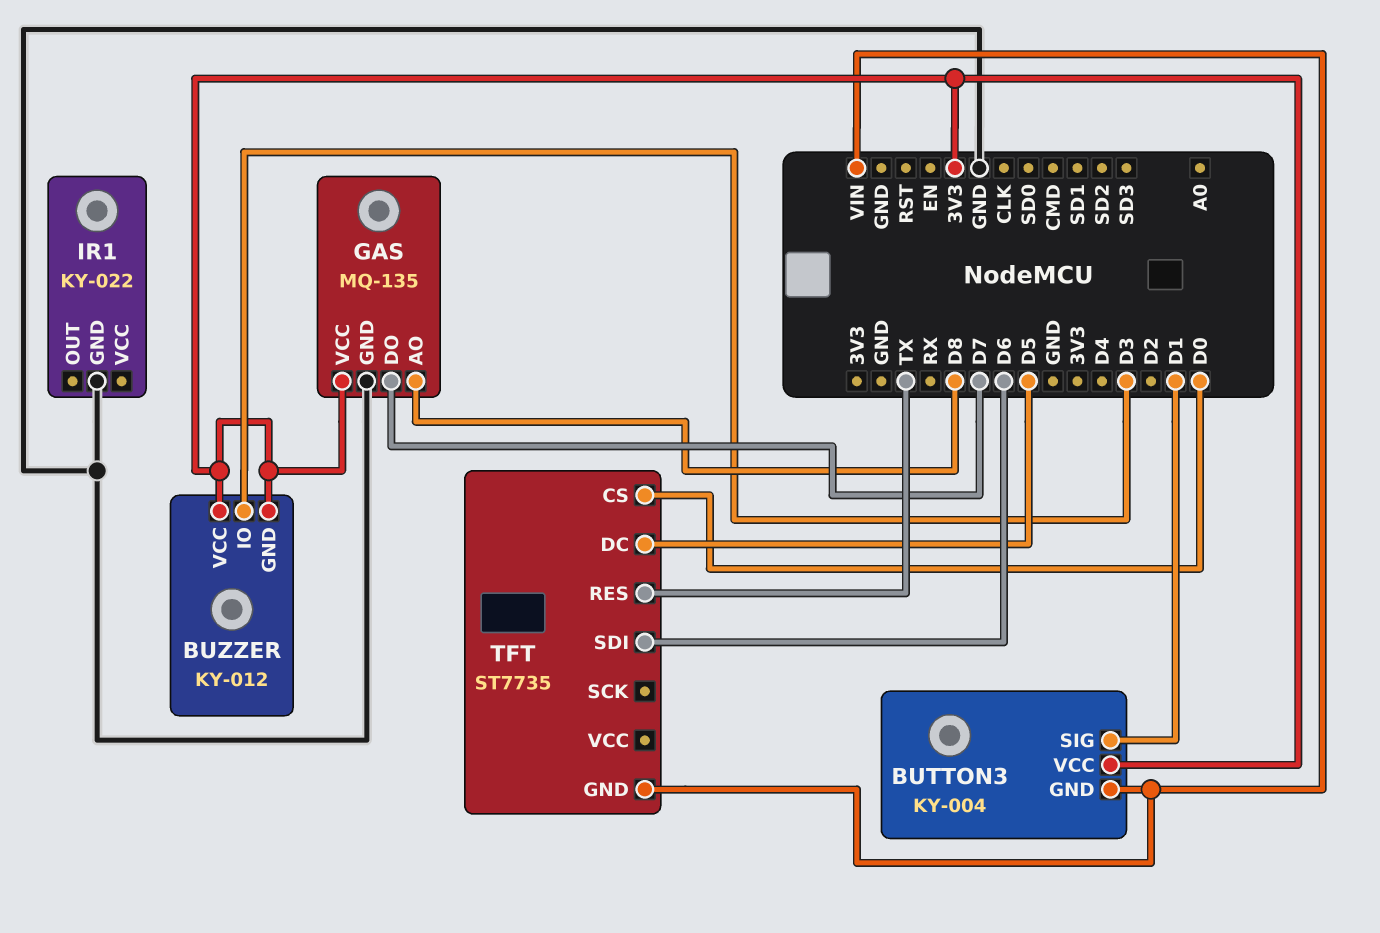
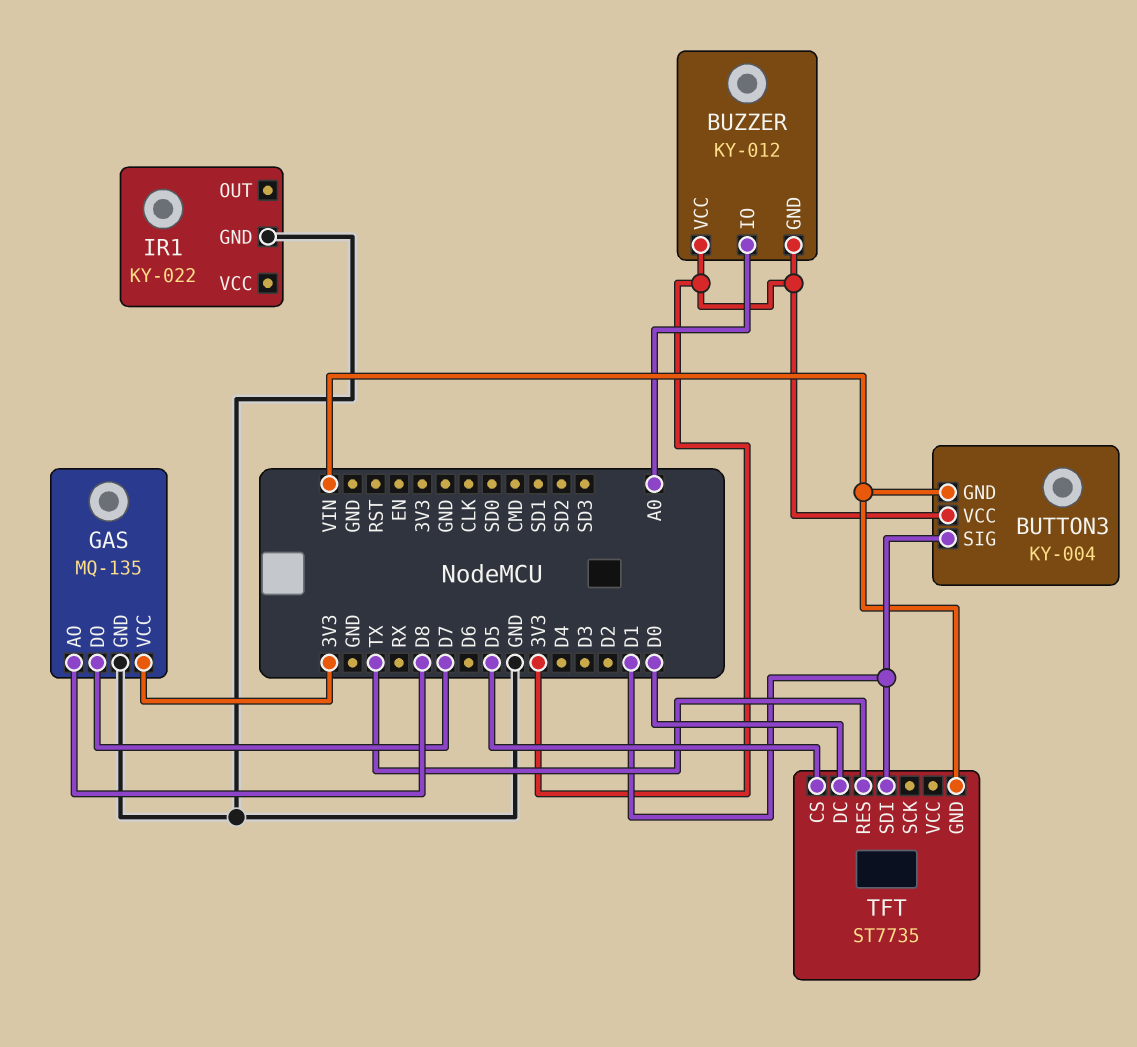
BUZZER pin IO: D3 -> A0
TFT pin CS: D0 -> D5
TFT pin DC: D5 -> D0
TFT pin SDI: D6 -> D1

